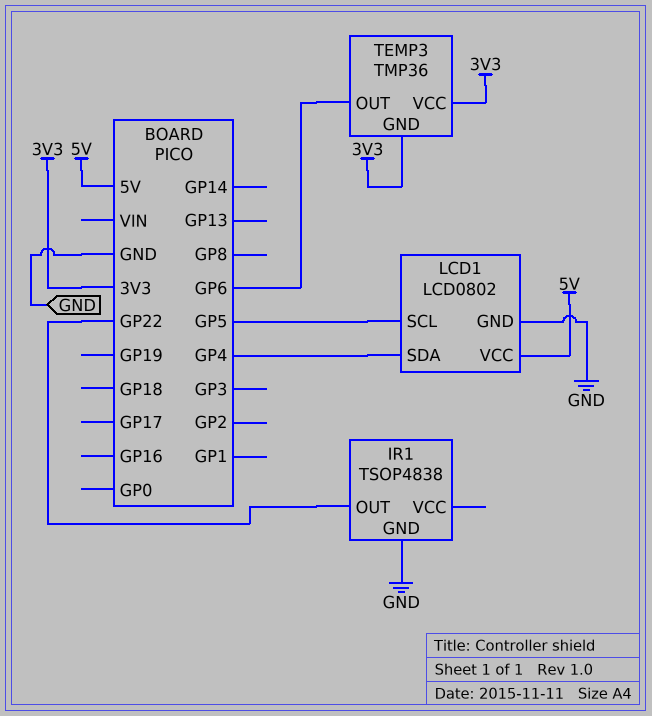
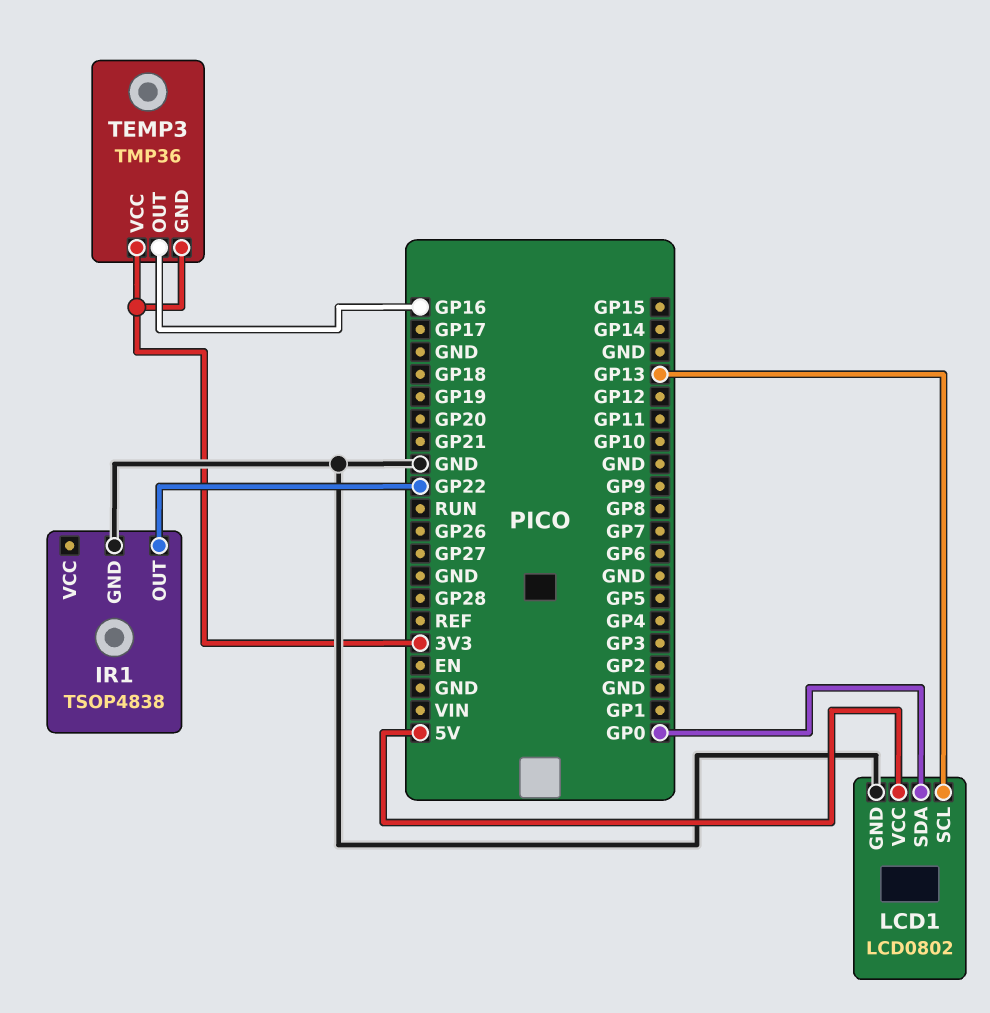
LCD1 pin SCL: GP5 -> GP13
LCD1 pin SDA: GP4 -> GP0
TEMP3 pin OUT: GP6 -> GP16

